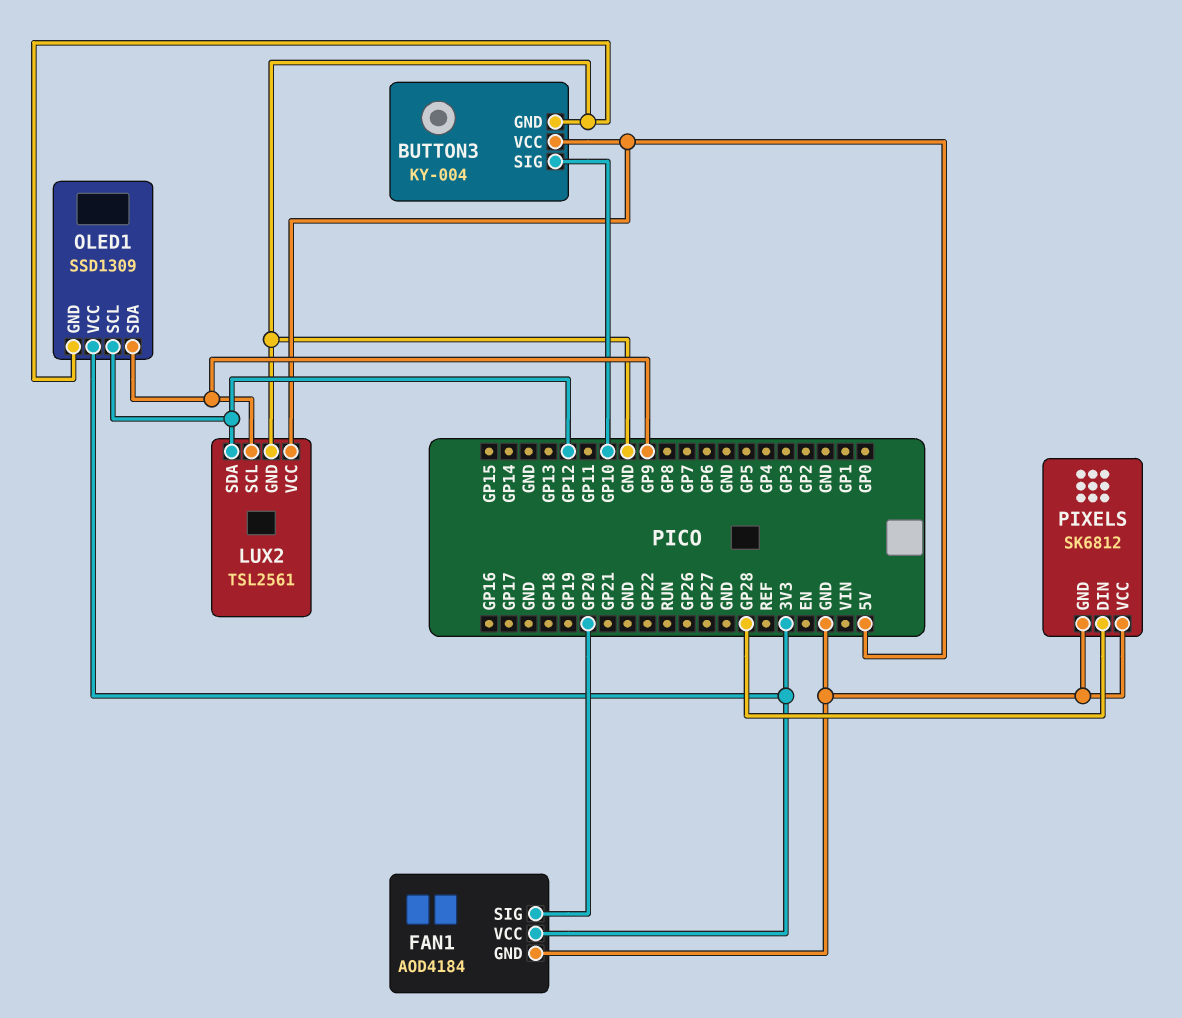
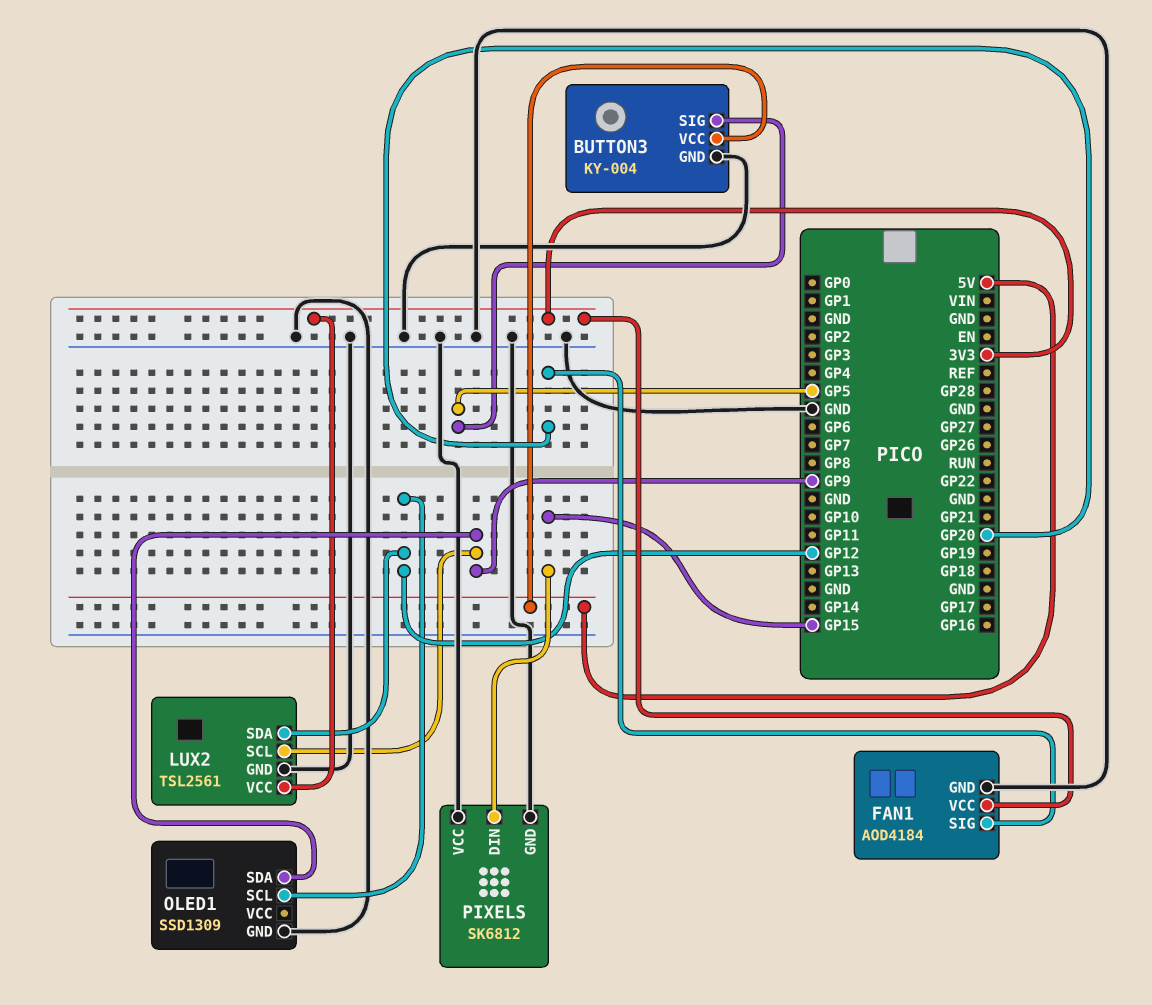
BUTTON3 pin SIG: GP10 -> GP5
LUX2 pin VCC: 5V -> 3V3
OLED1 pin VCC: 3V3 -> none
PIXELS pin DIN: GP28 -> GP15

